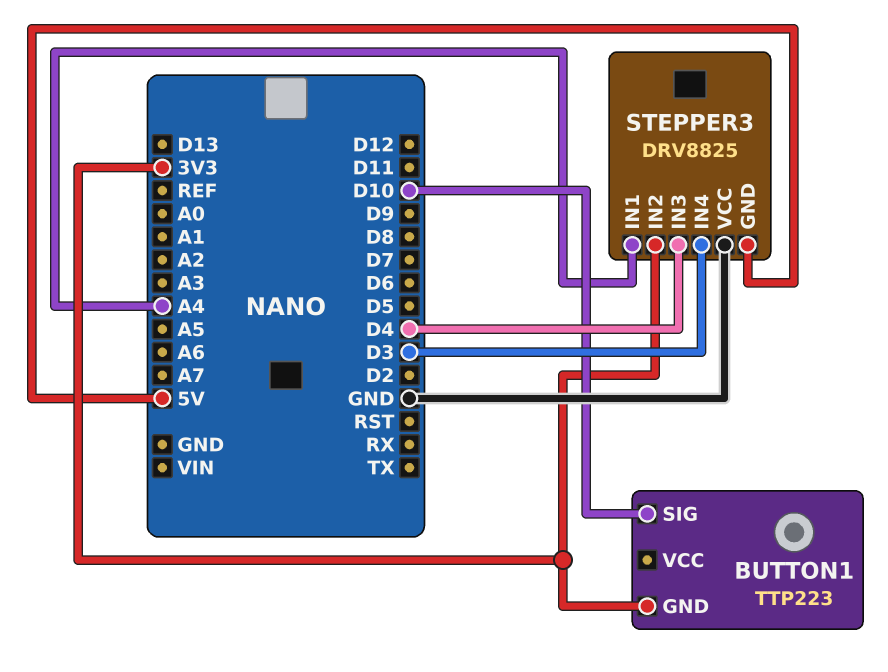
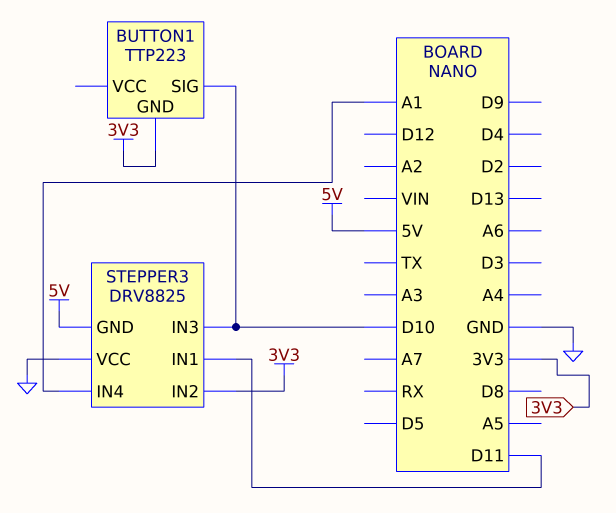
STEPPER3 pin IN1: A4 -> D11
STEPPER3 pin IN3: D4 -> D10
STEPPER3 pin IN4: D3 -> A1

